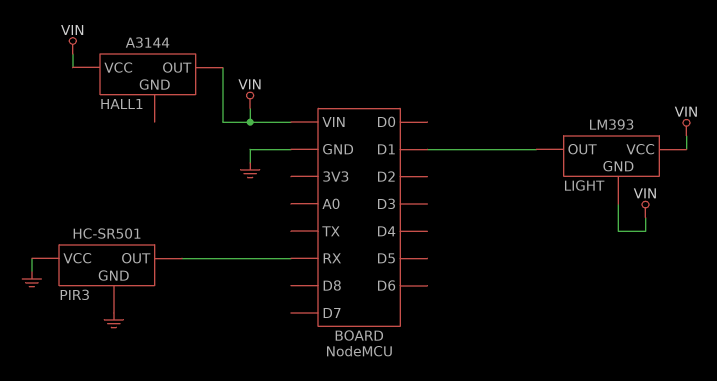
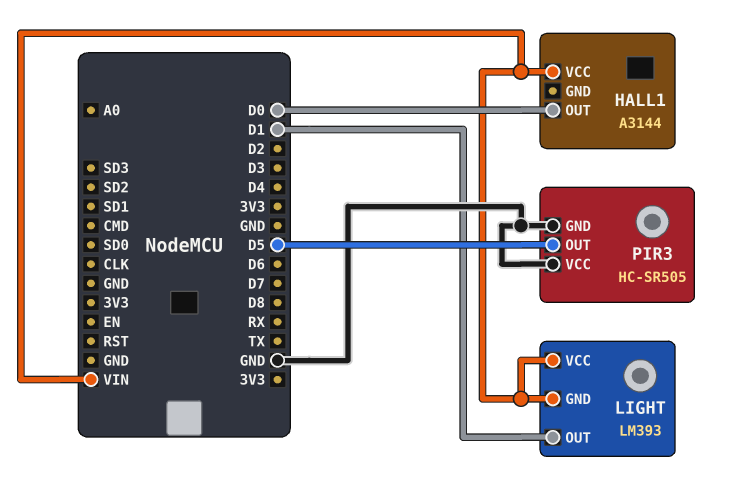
HALL1 pin OUT: VIN -> D0
PIR3: HC-SR501 -> HC-SR505
PIR3 pin OUT: RX -> D5

